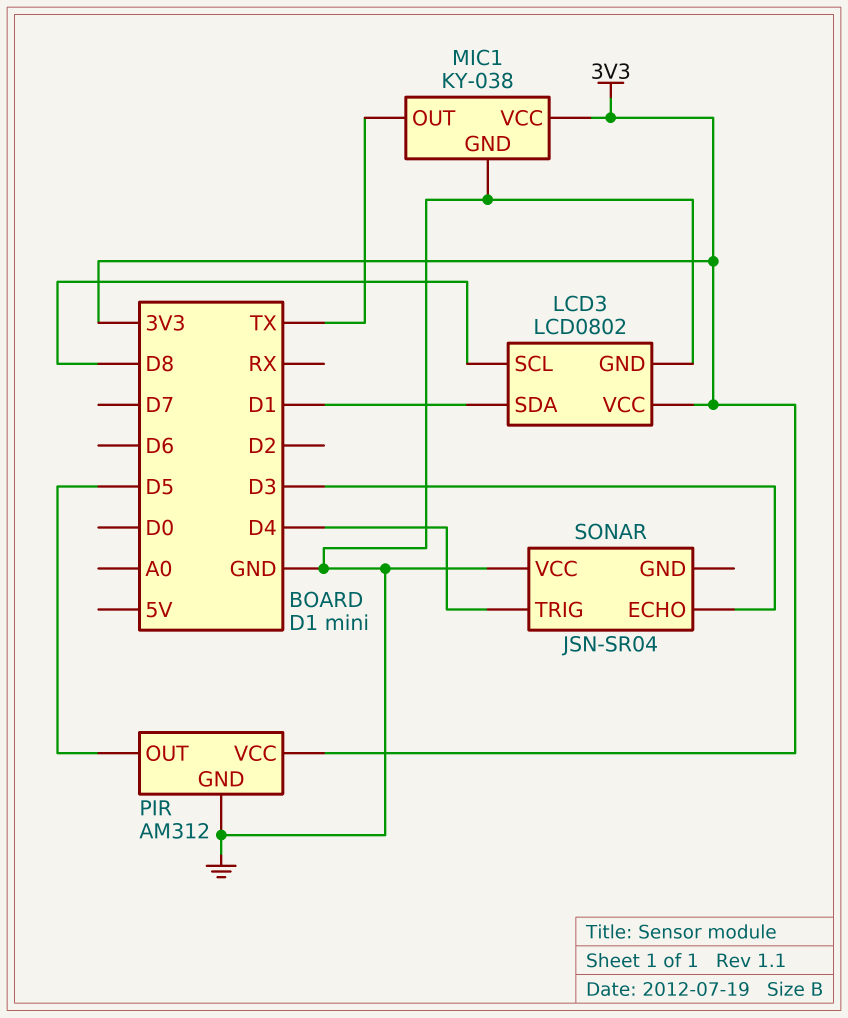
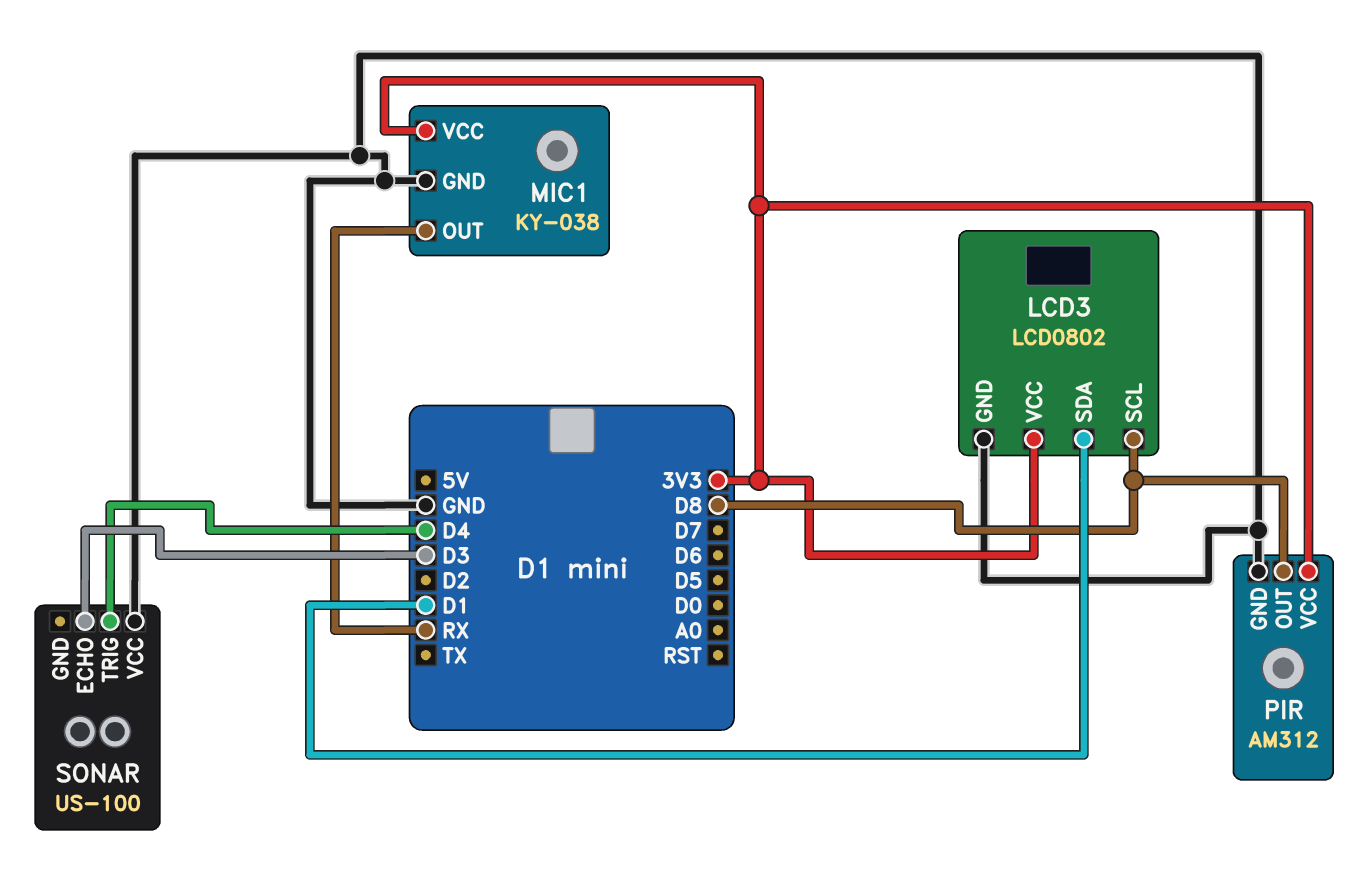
MIC1 pin OUT: TX -> RX
PIR pin OUT: D5 -> D8
SONAR: JSN-SR04 -> US-100

